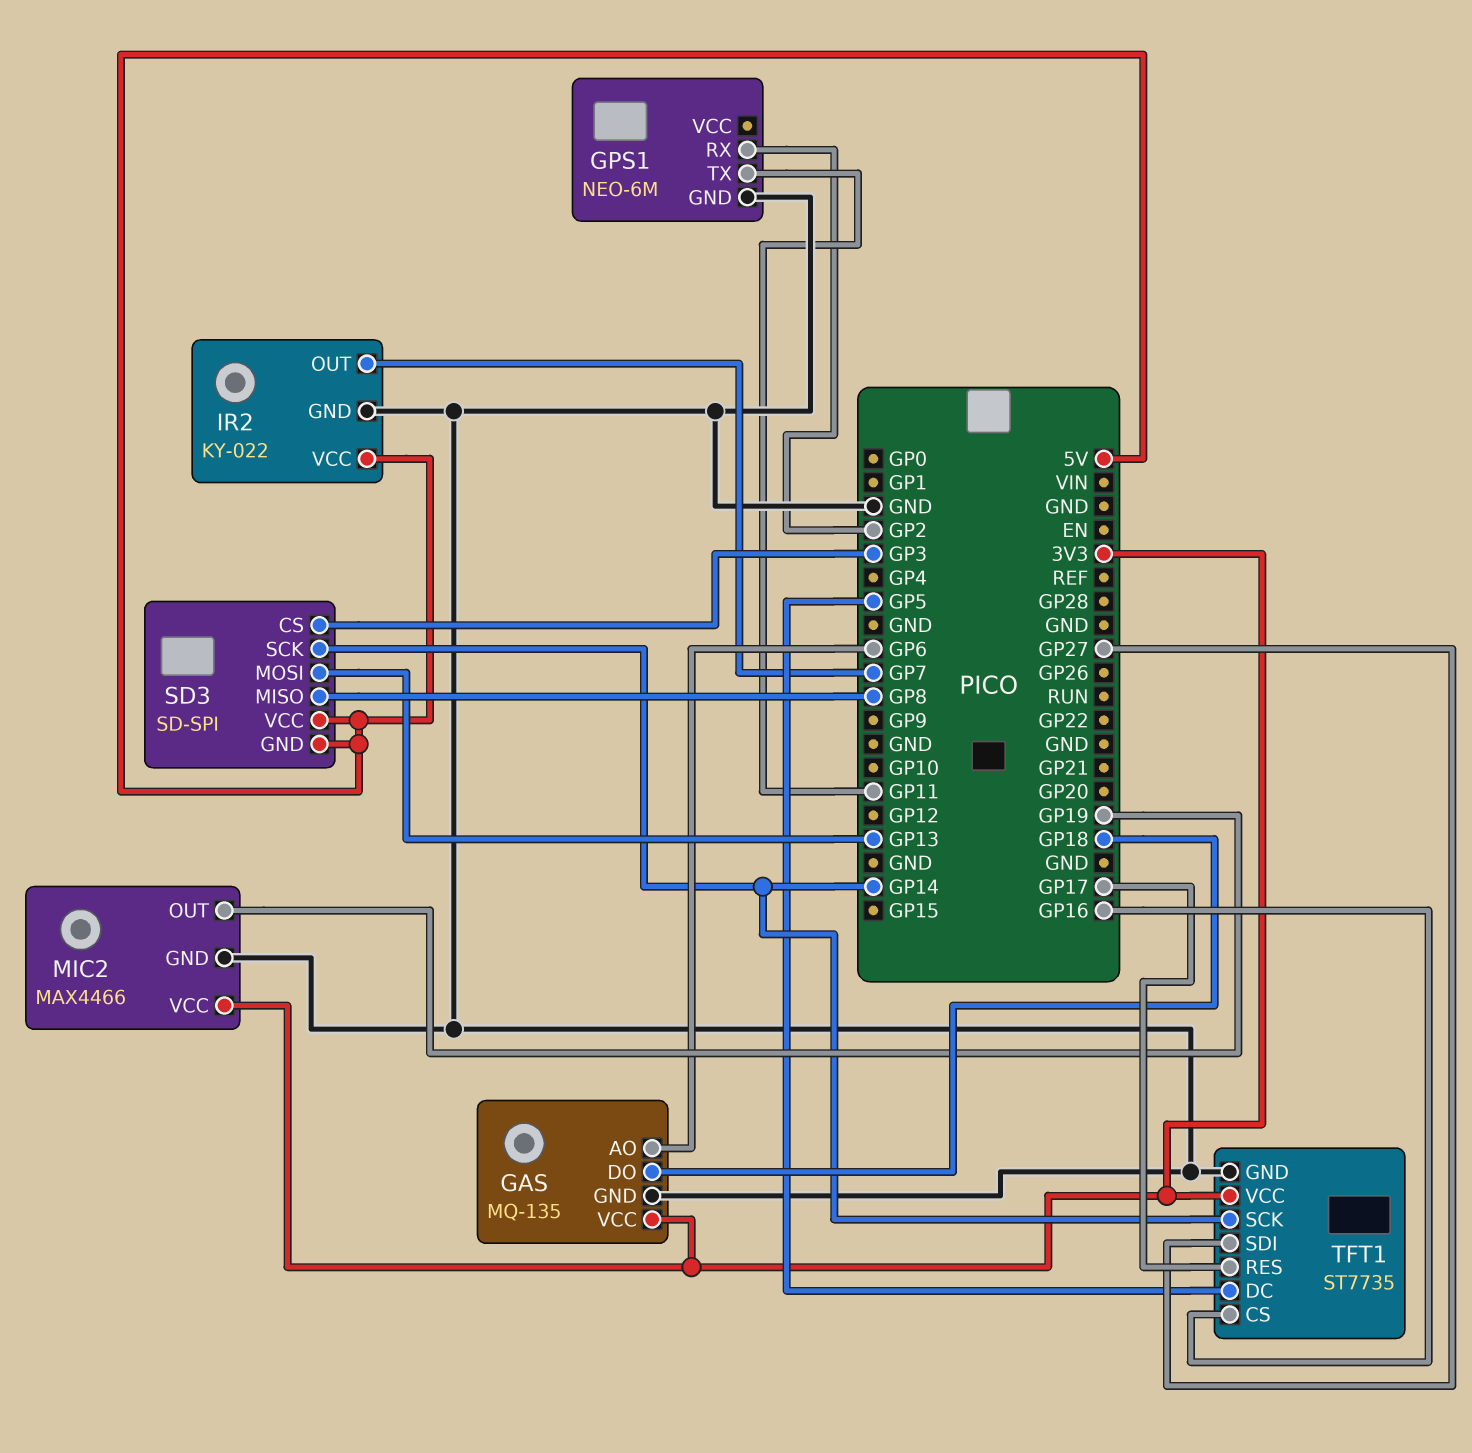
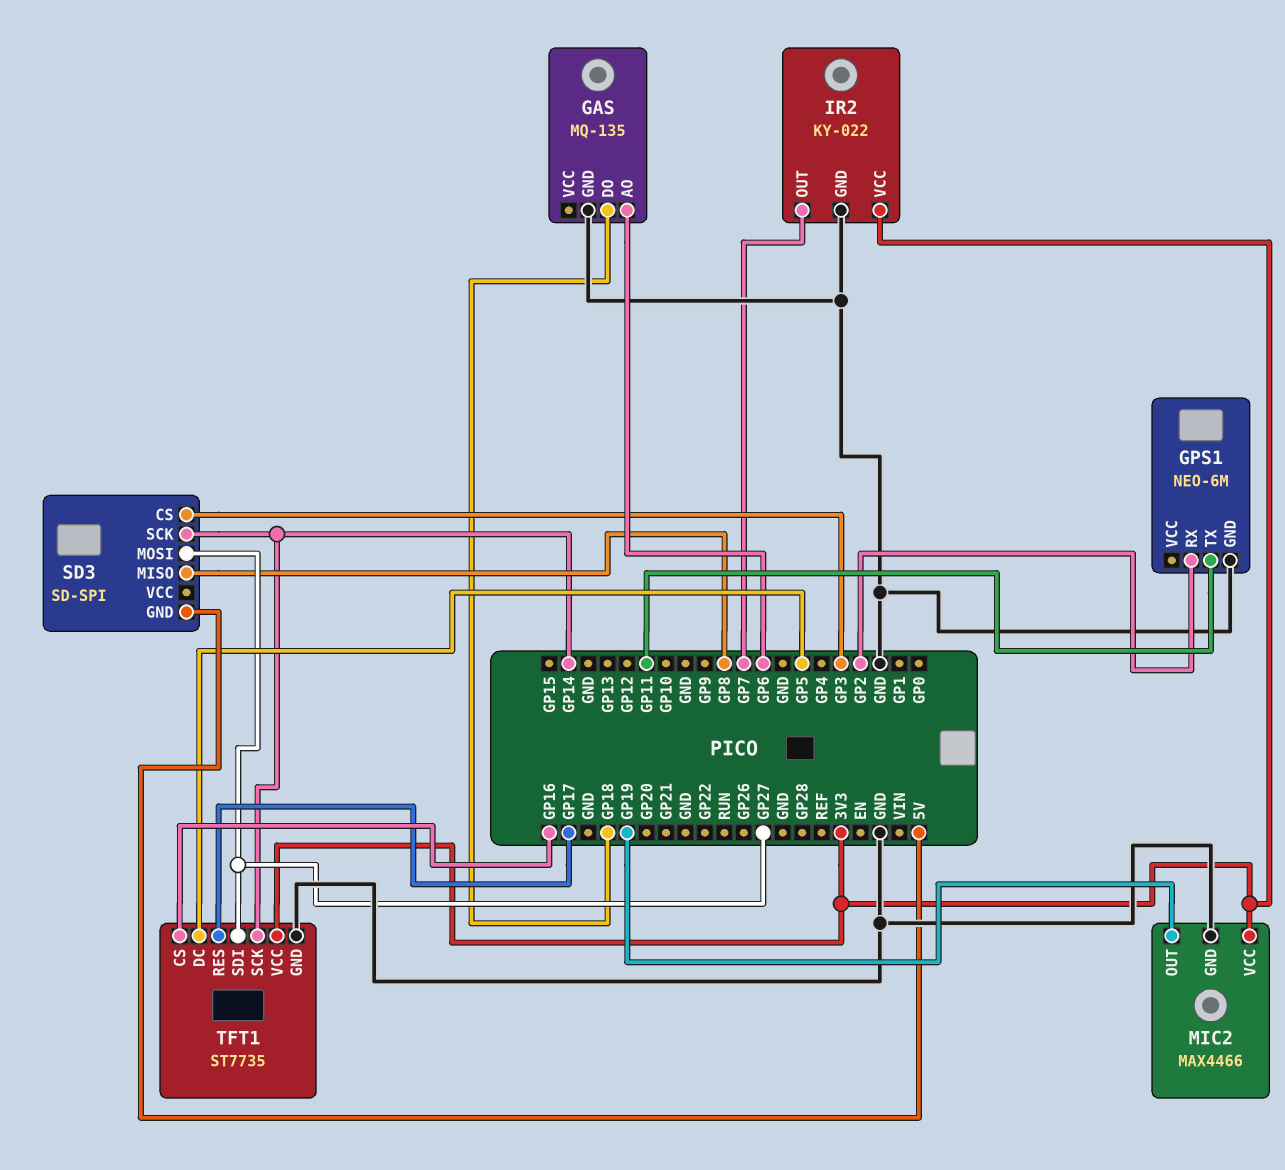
GAS pin VCC: 3V3 -> none
IR2 pin VCC: 5V -> 3V3
SD3 pin MOSI: GP13 -> GP27
SD3 pin VCC: 5V -> none

